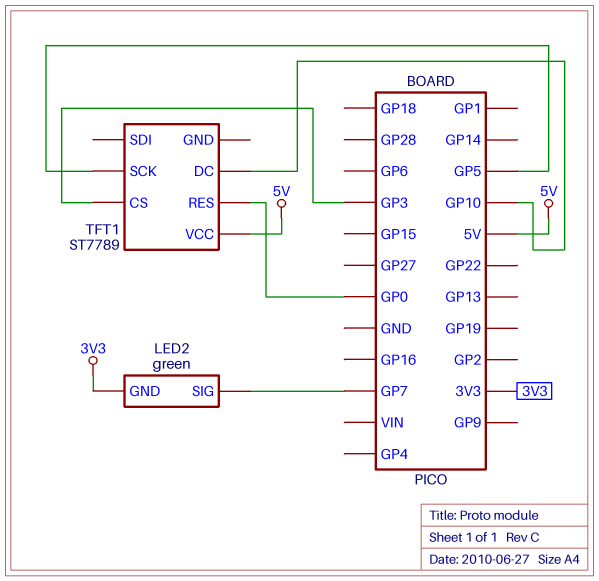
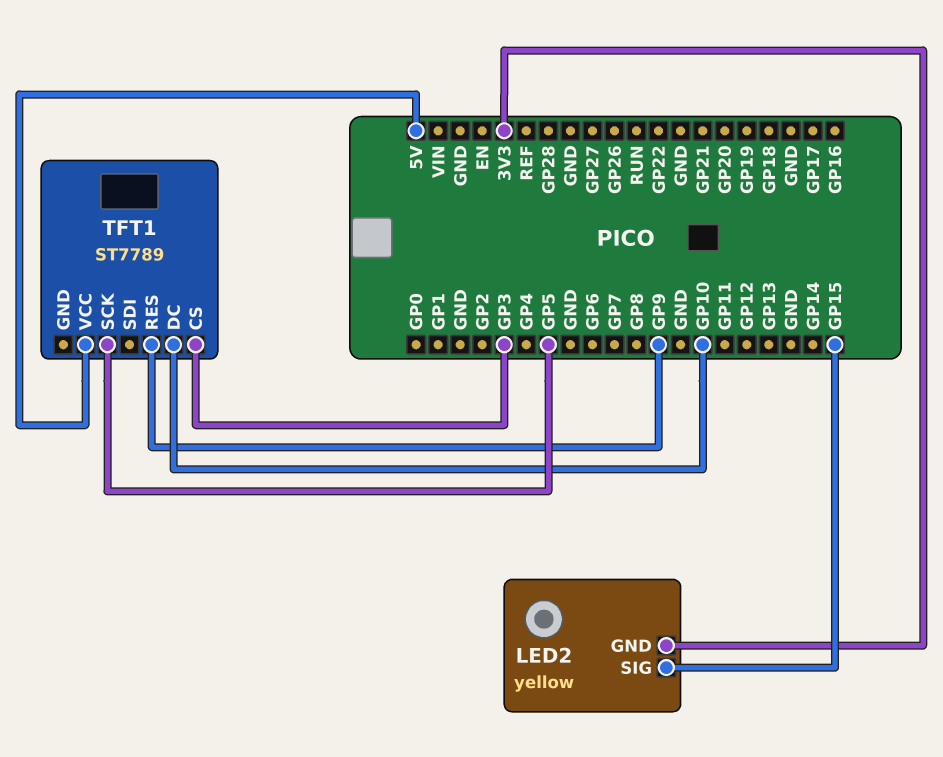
LED2: green -> yellow
LED2 pin SIG: GP7 -> GP15
TFT1 pin RES: GP0 -> GP9

